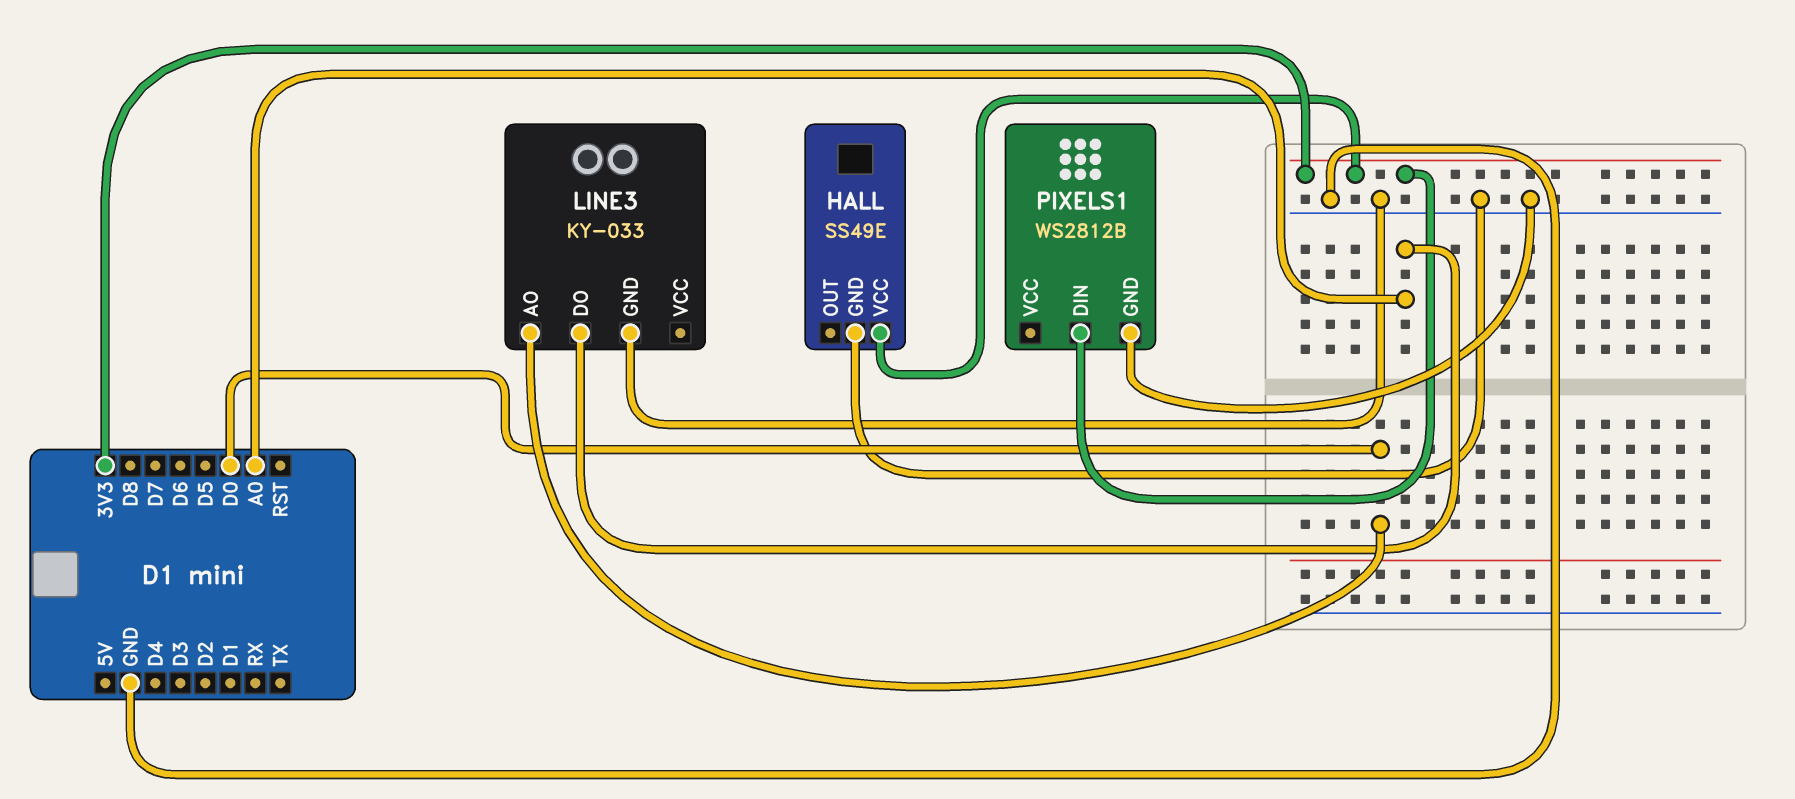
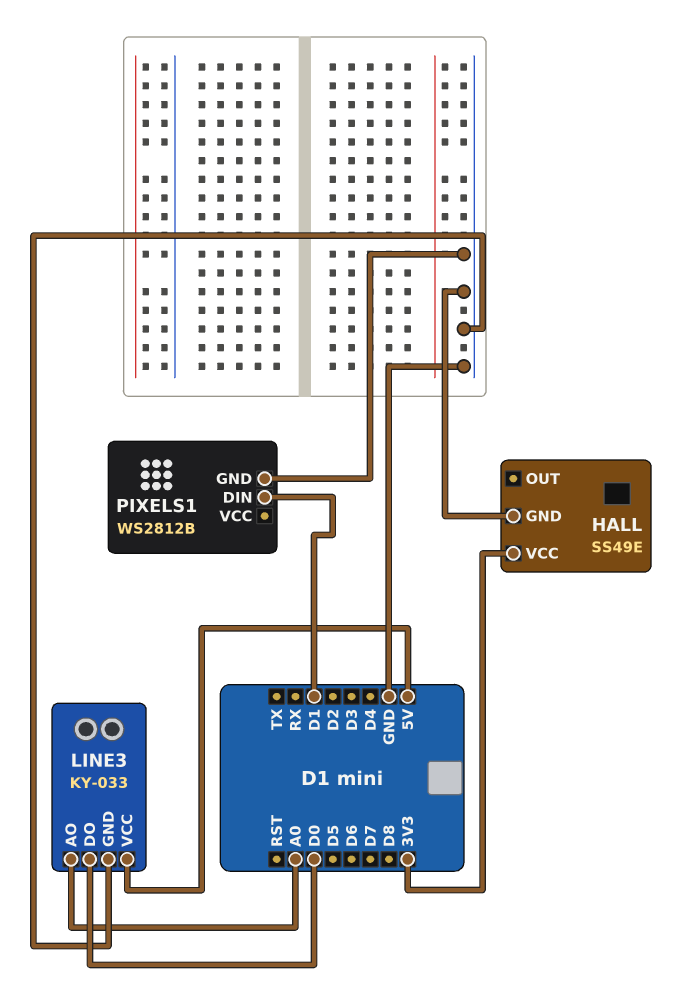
LINE3 pin AO: D0 -> A0
LINE3 pin DO: A0 -> D0
LINE3 pin VCC: none -> 5V
PIXELS1 pin DIN: 3V3 -> D1

